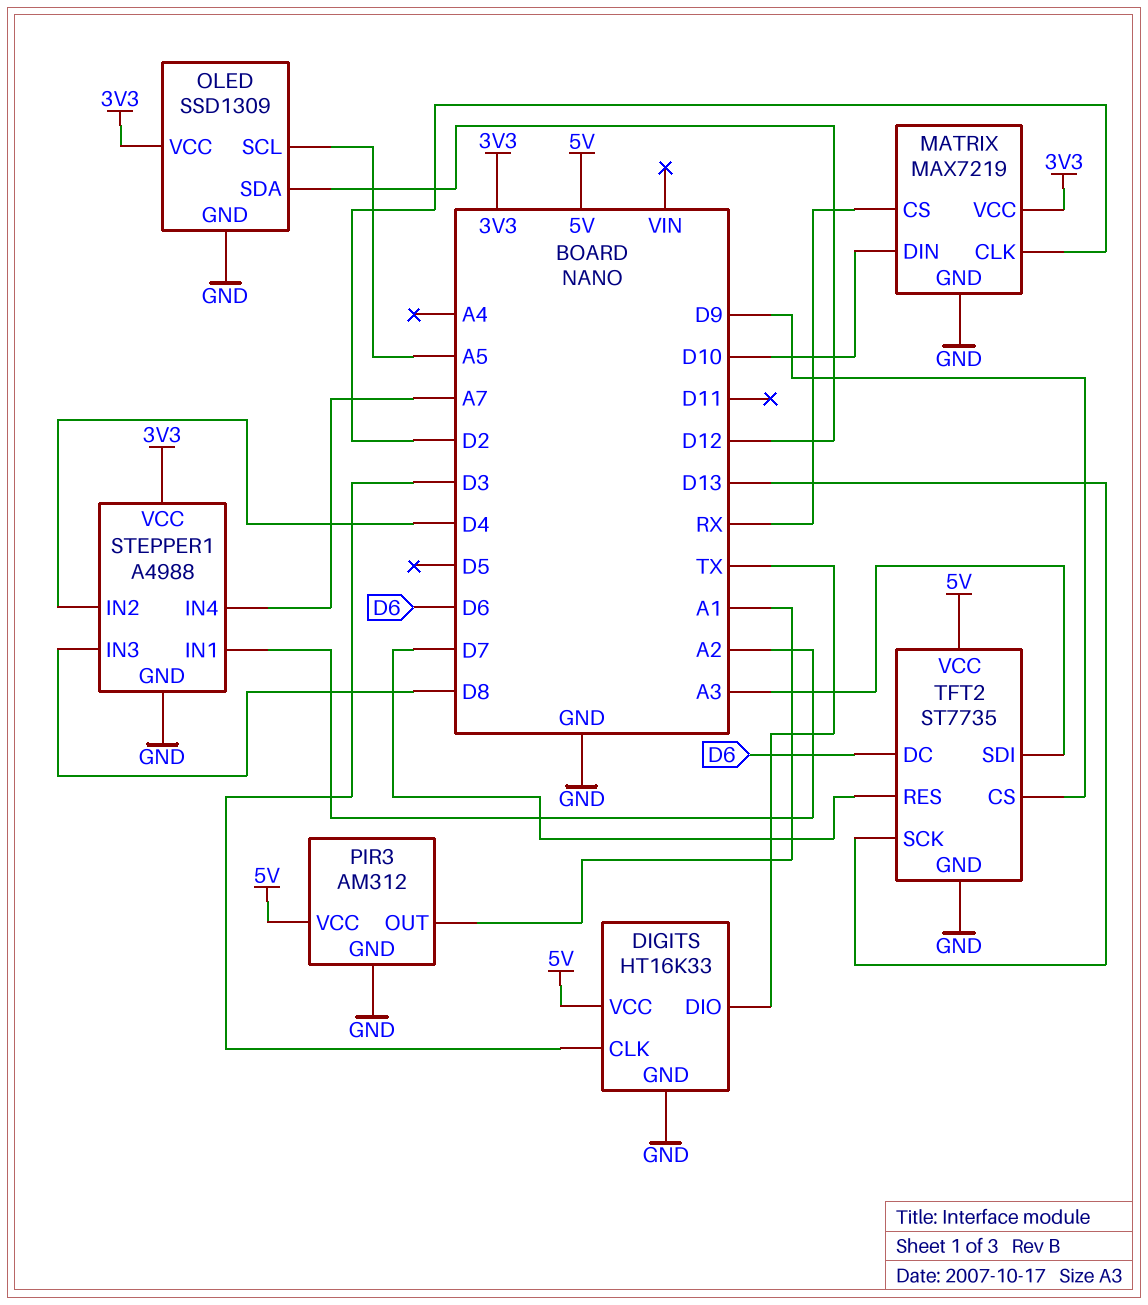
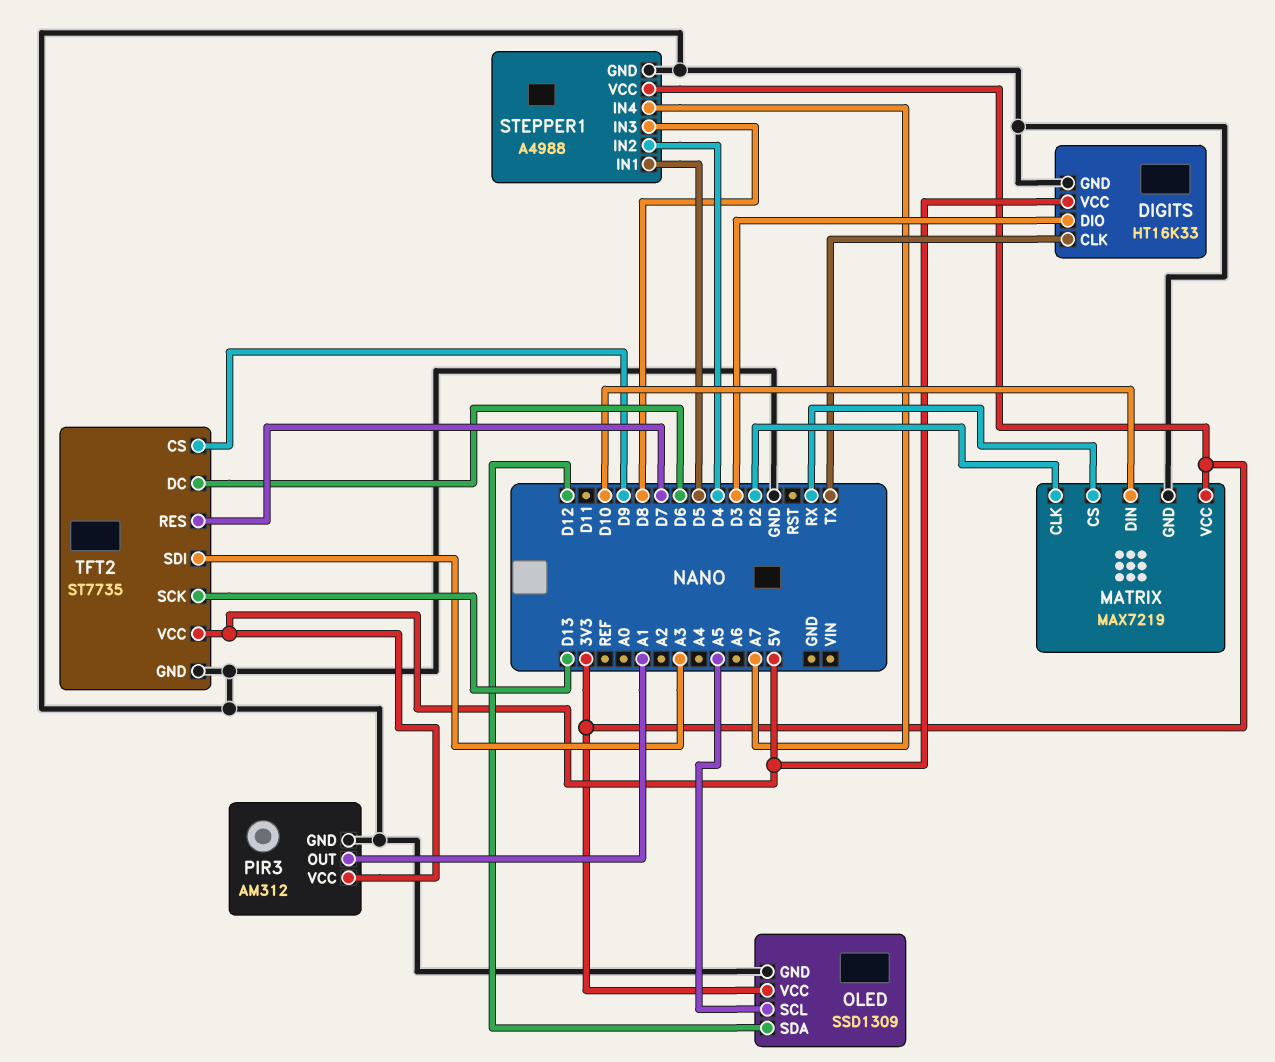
DIGITS pin CLK: D3 -> TX
DIGITS pin DIO: TX -> D3
STEPPER1 pin IN1: A2 -> D5

